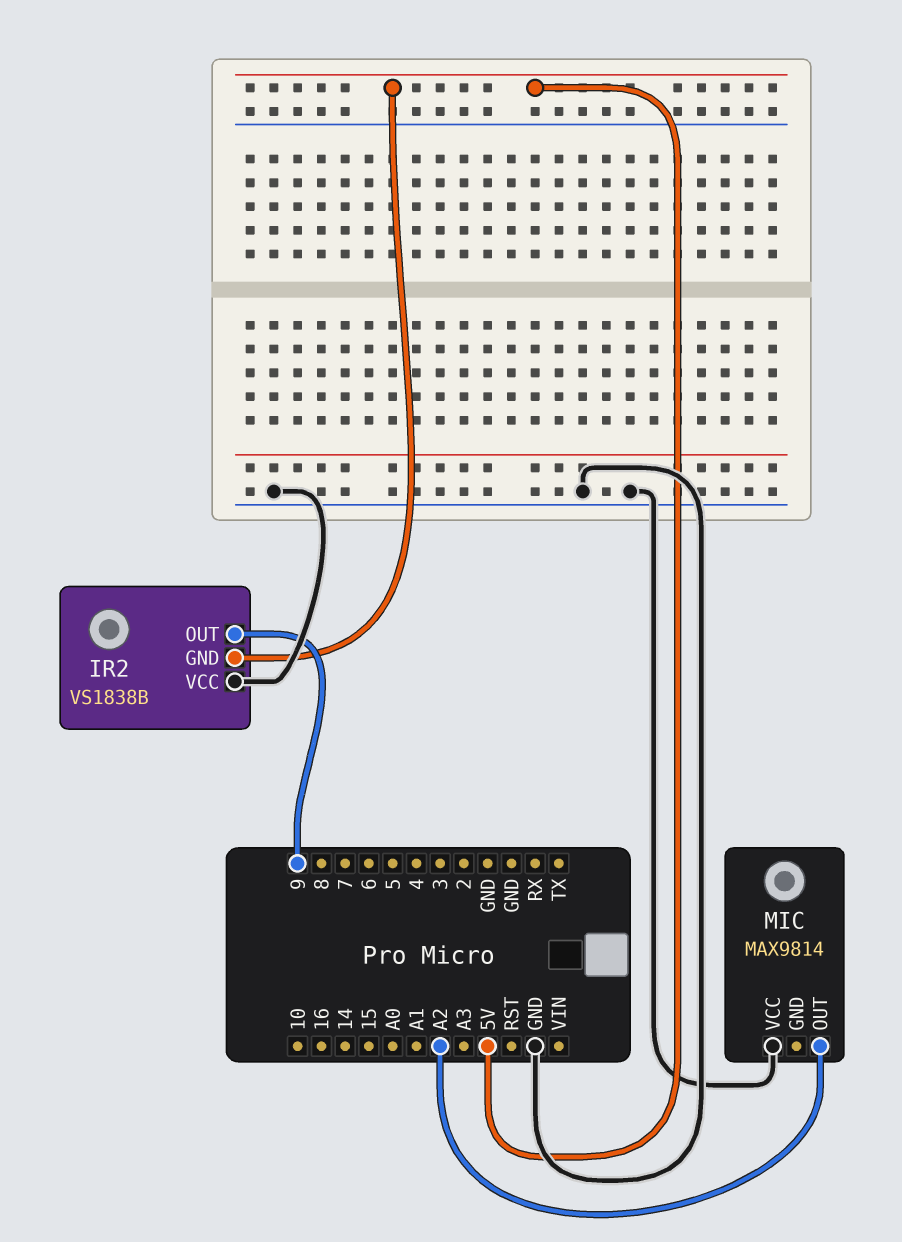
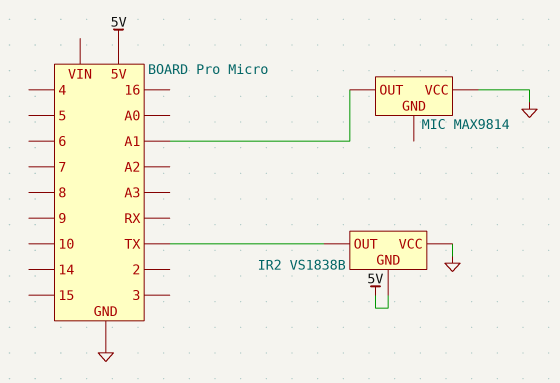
IR2 pin OUT: 9 -> TX
MIC pin OUT: A2 -> A1

